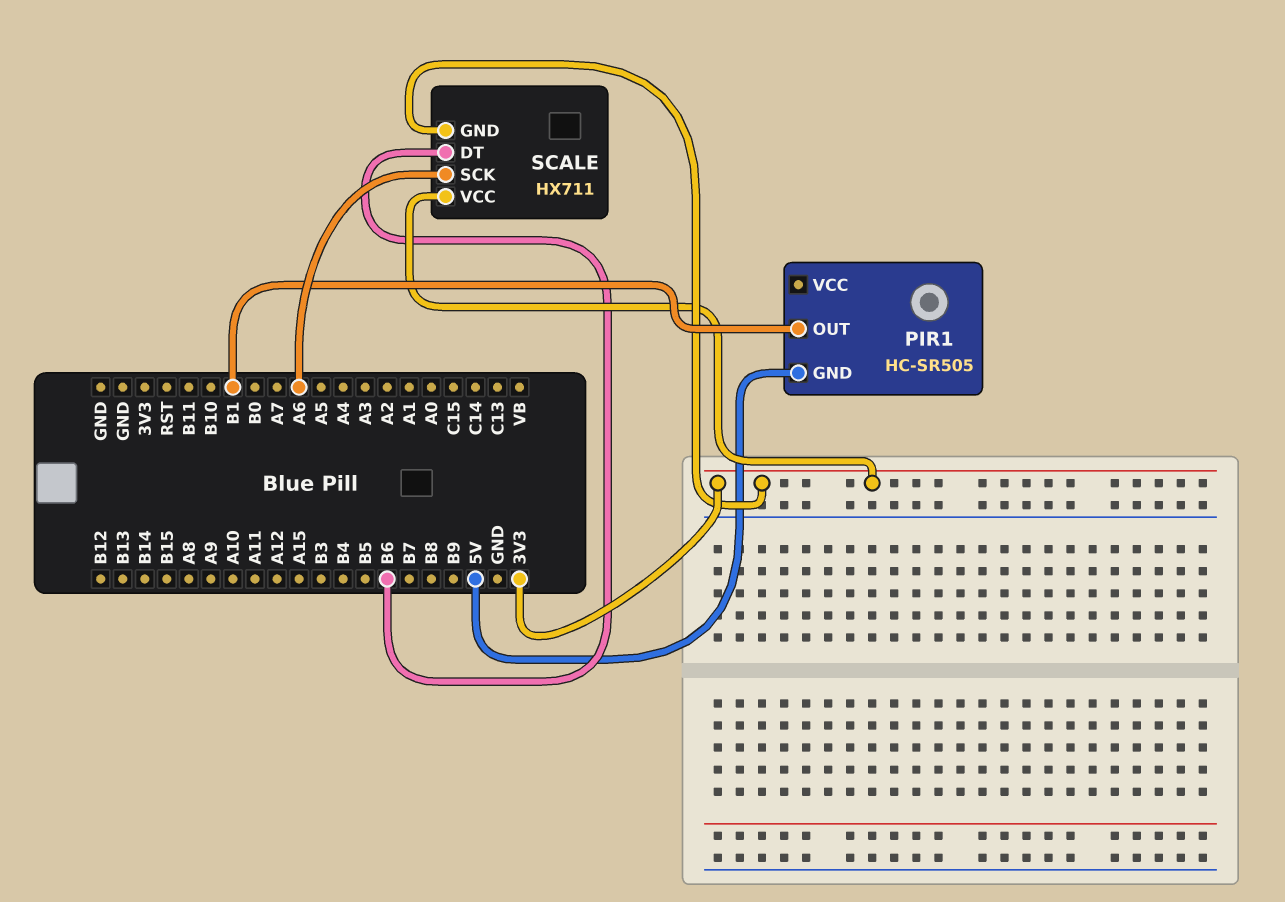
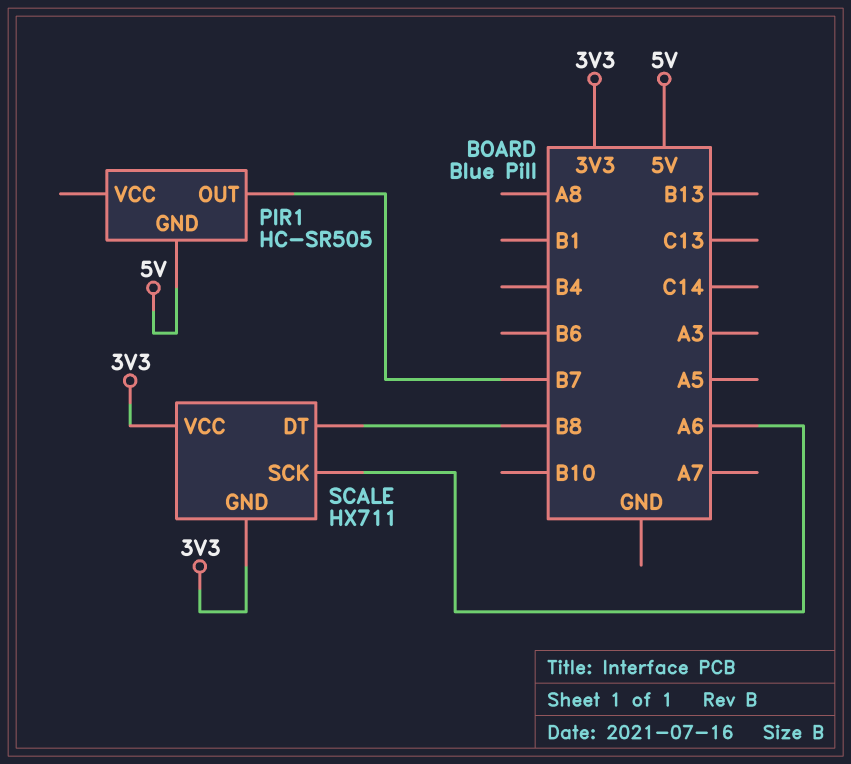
PIR1 pin OUT: B1 -> B7
SCALE pin DT: B6 -> B8

